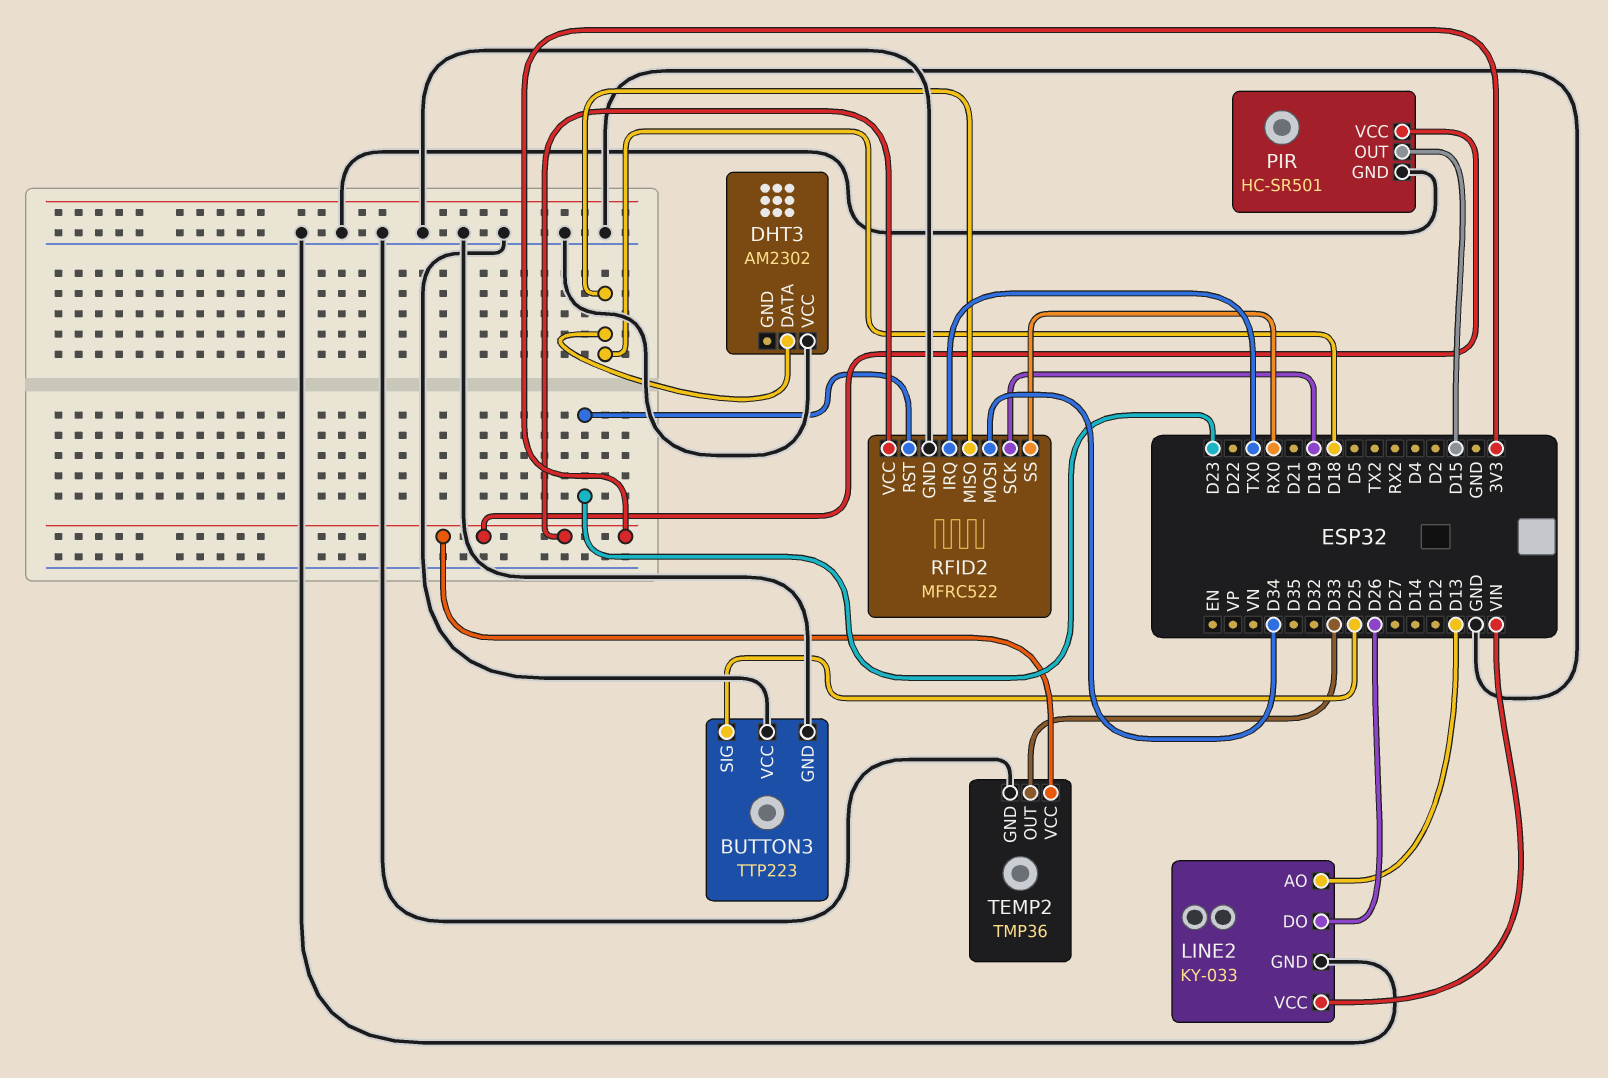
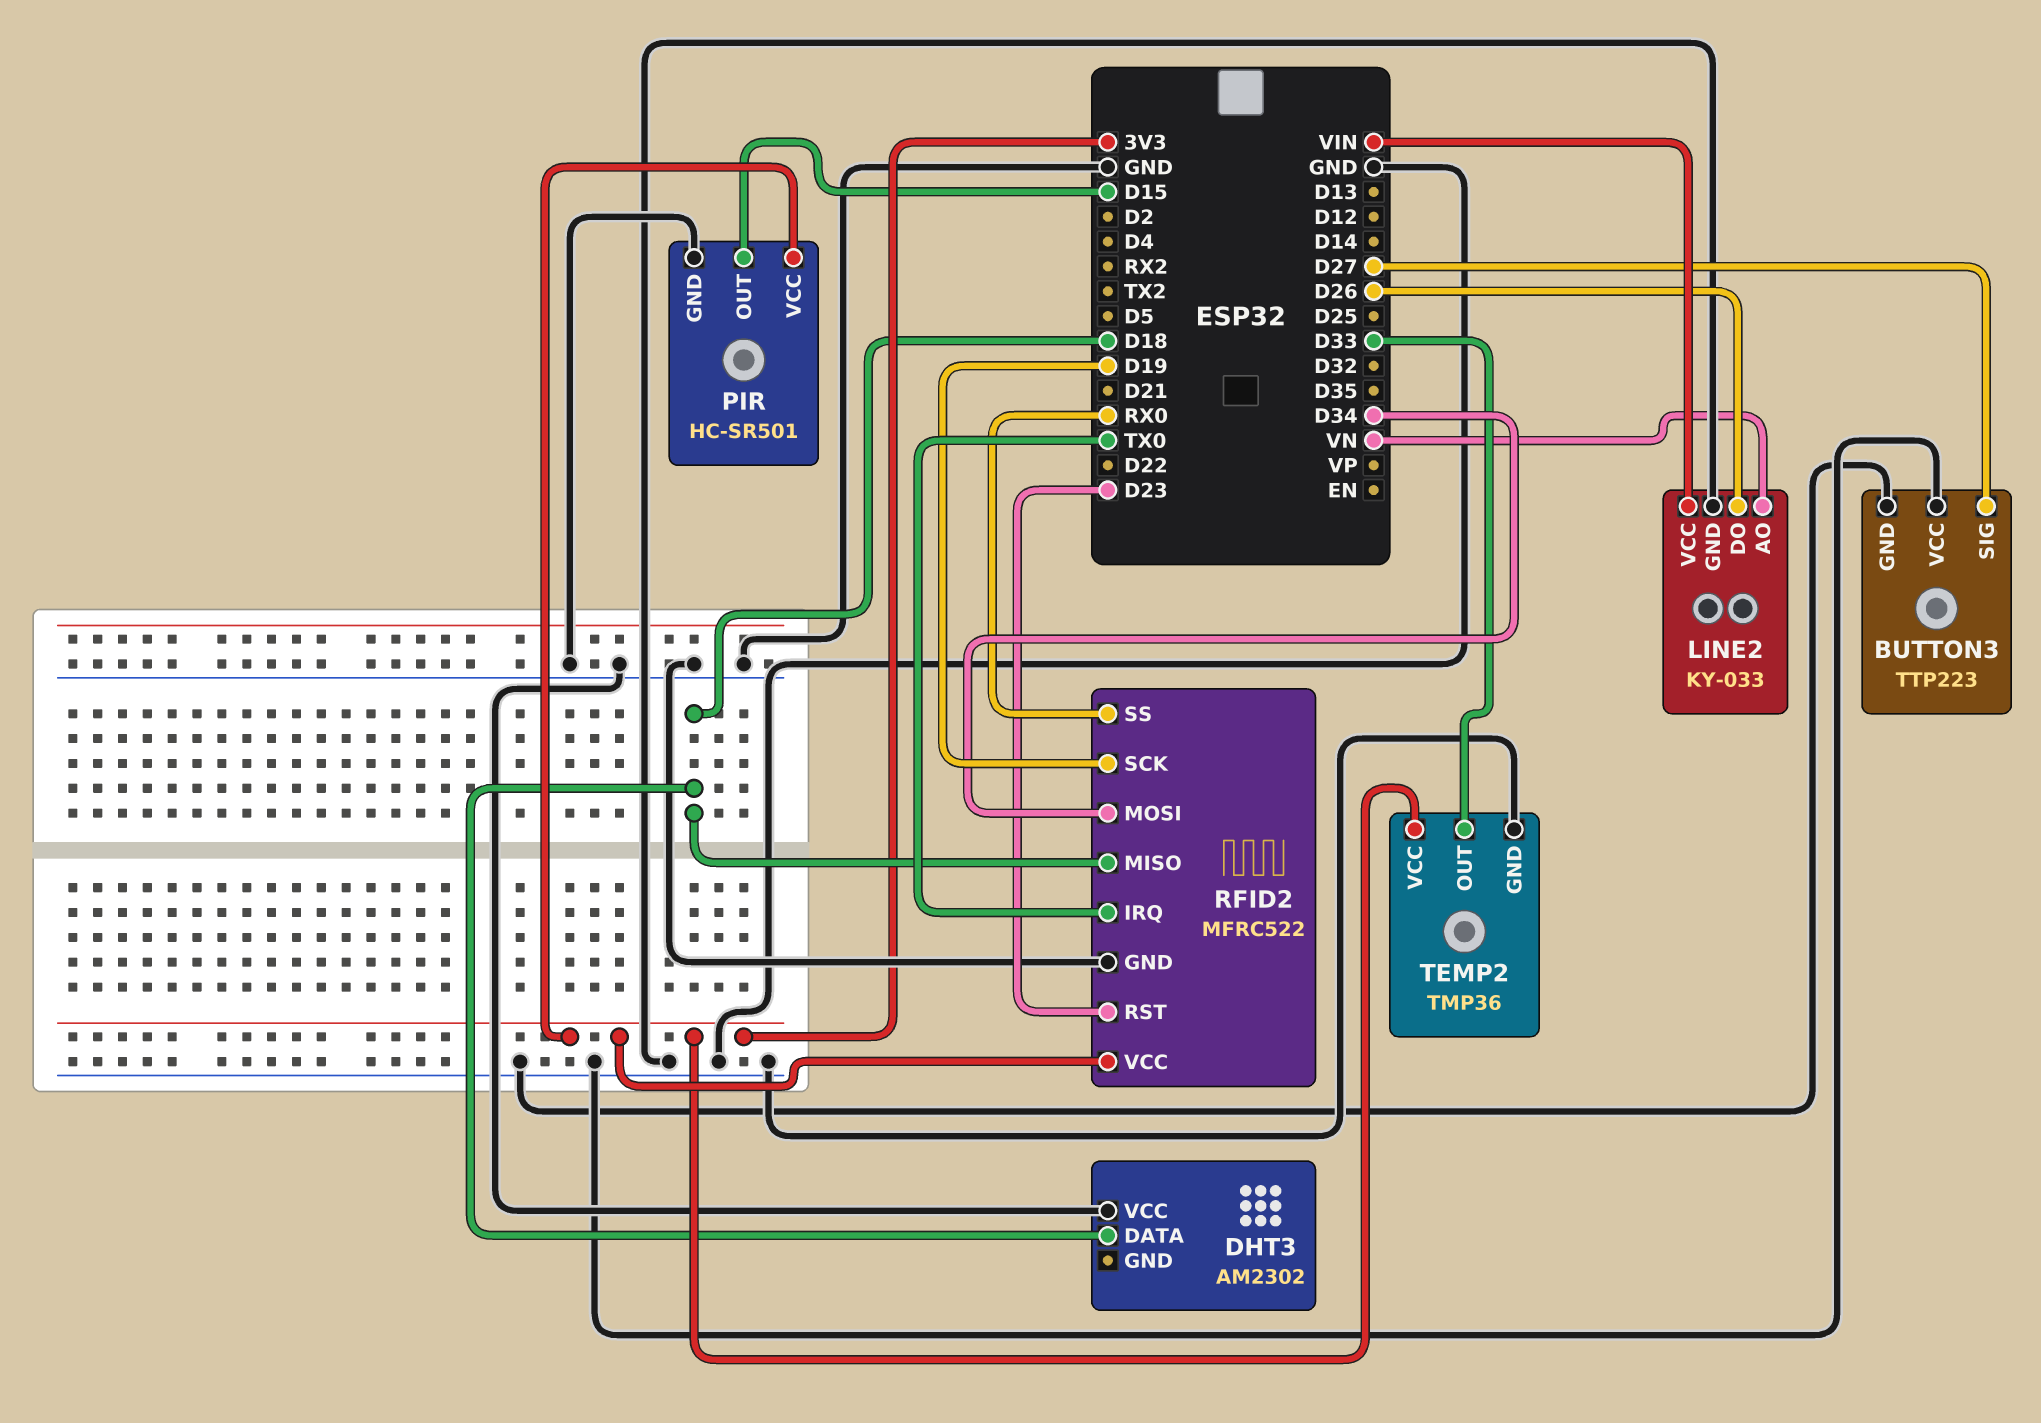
BUTTON3 pin SIG: D25 -> D27
LINE2 pin AO: D13 -> VN

